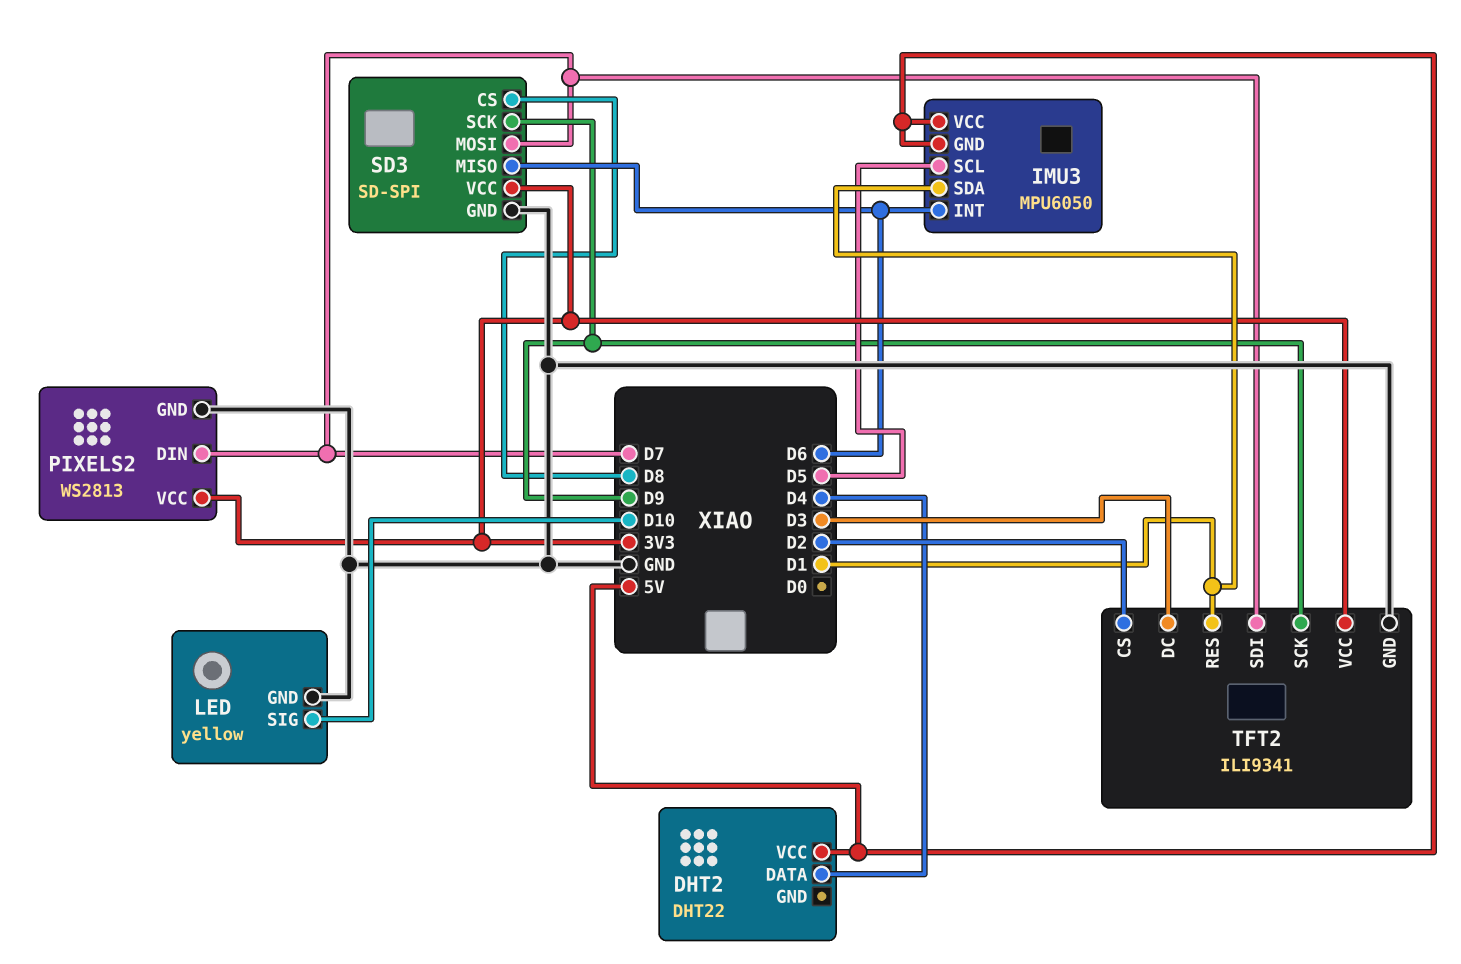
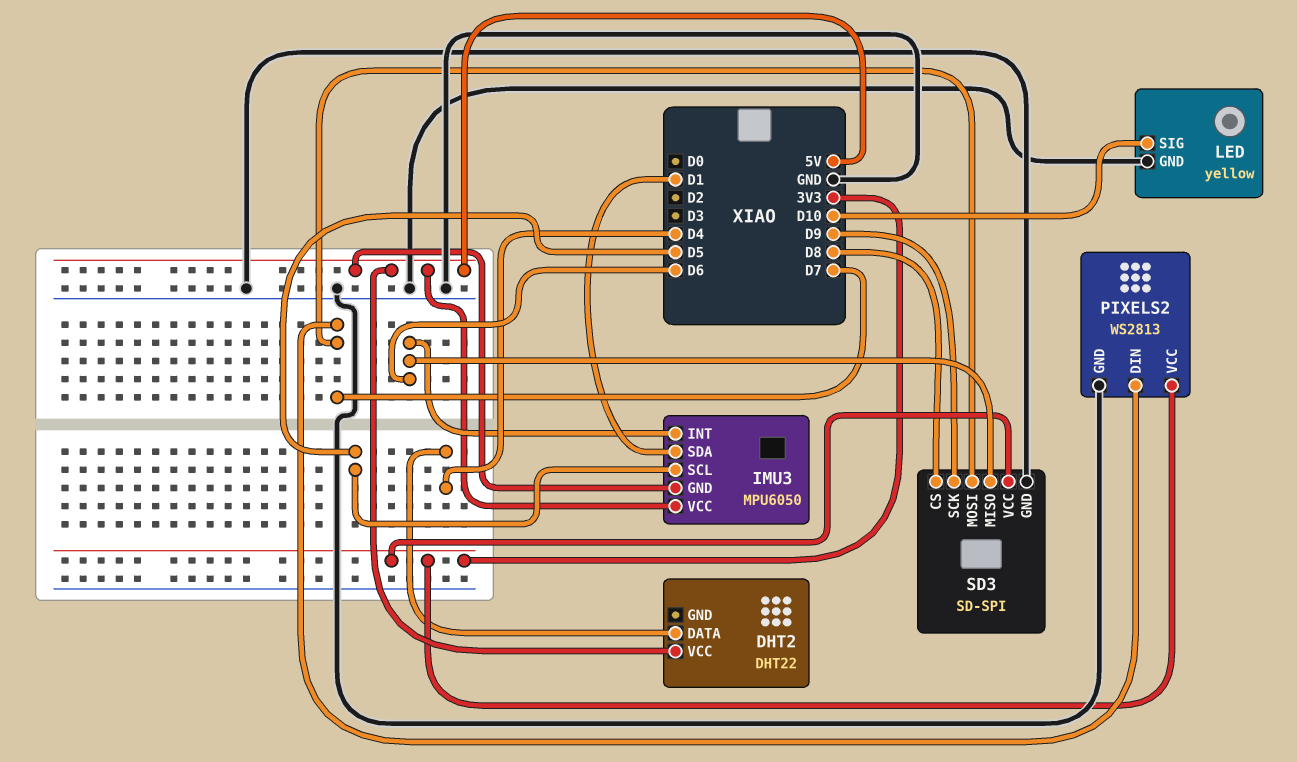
TFT2: ILI9341 -> none
TFT2 pin CS: D2 -> none
TFT2 pin DC: D3 -> none
TFT2 pin GND: GND -> none
TFT2 pin RES: D1 -> none
TFT2 pin SCK: D9 -> none
TFT2 pin SDI: D7 -> none
TFT2 pin VCC: 3V3 -> none

